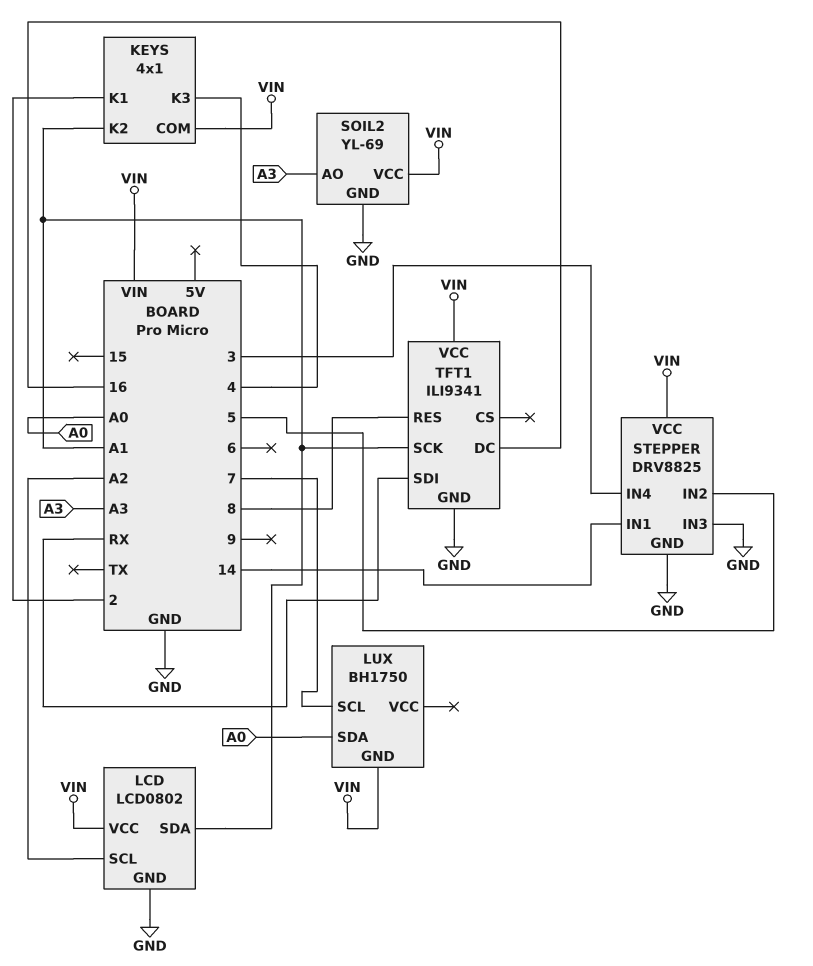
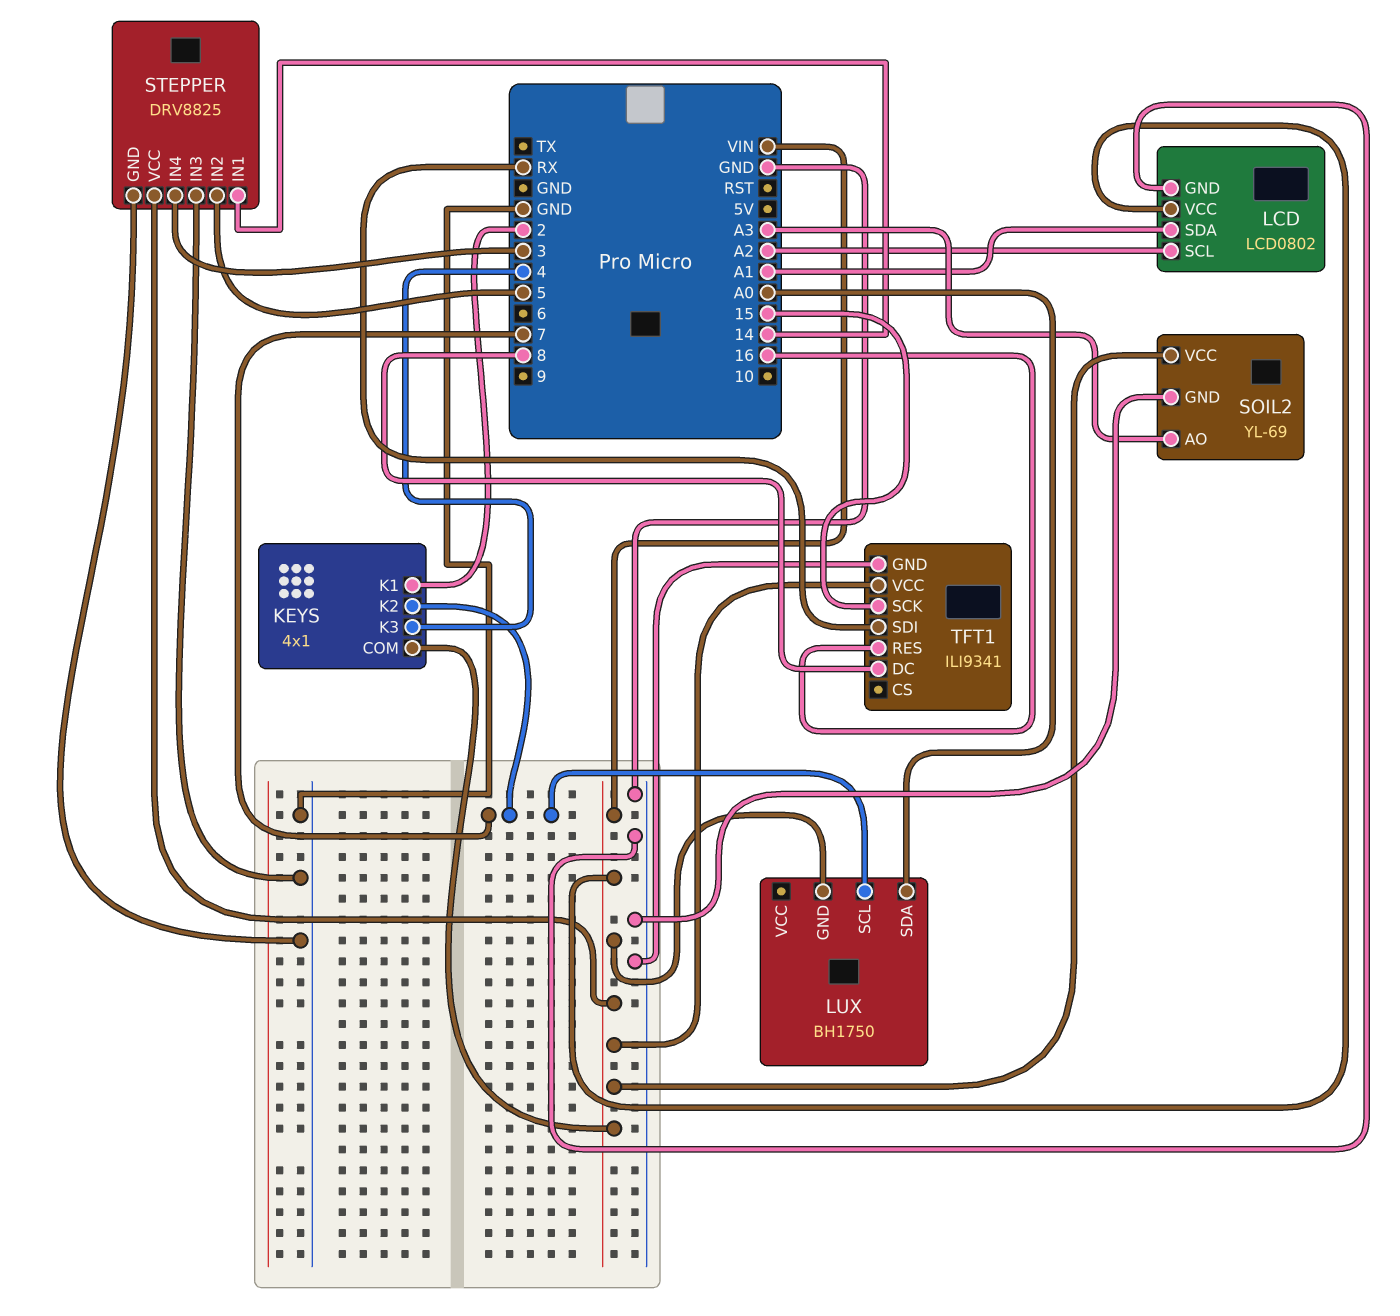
KEYS pin K2: A1 -> 7
TFT1 pin DC: 16 -> 8
TFT1 pin RES: 8 -> 16
TFT1 pin SCK: A1 -> 15

